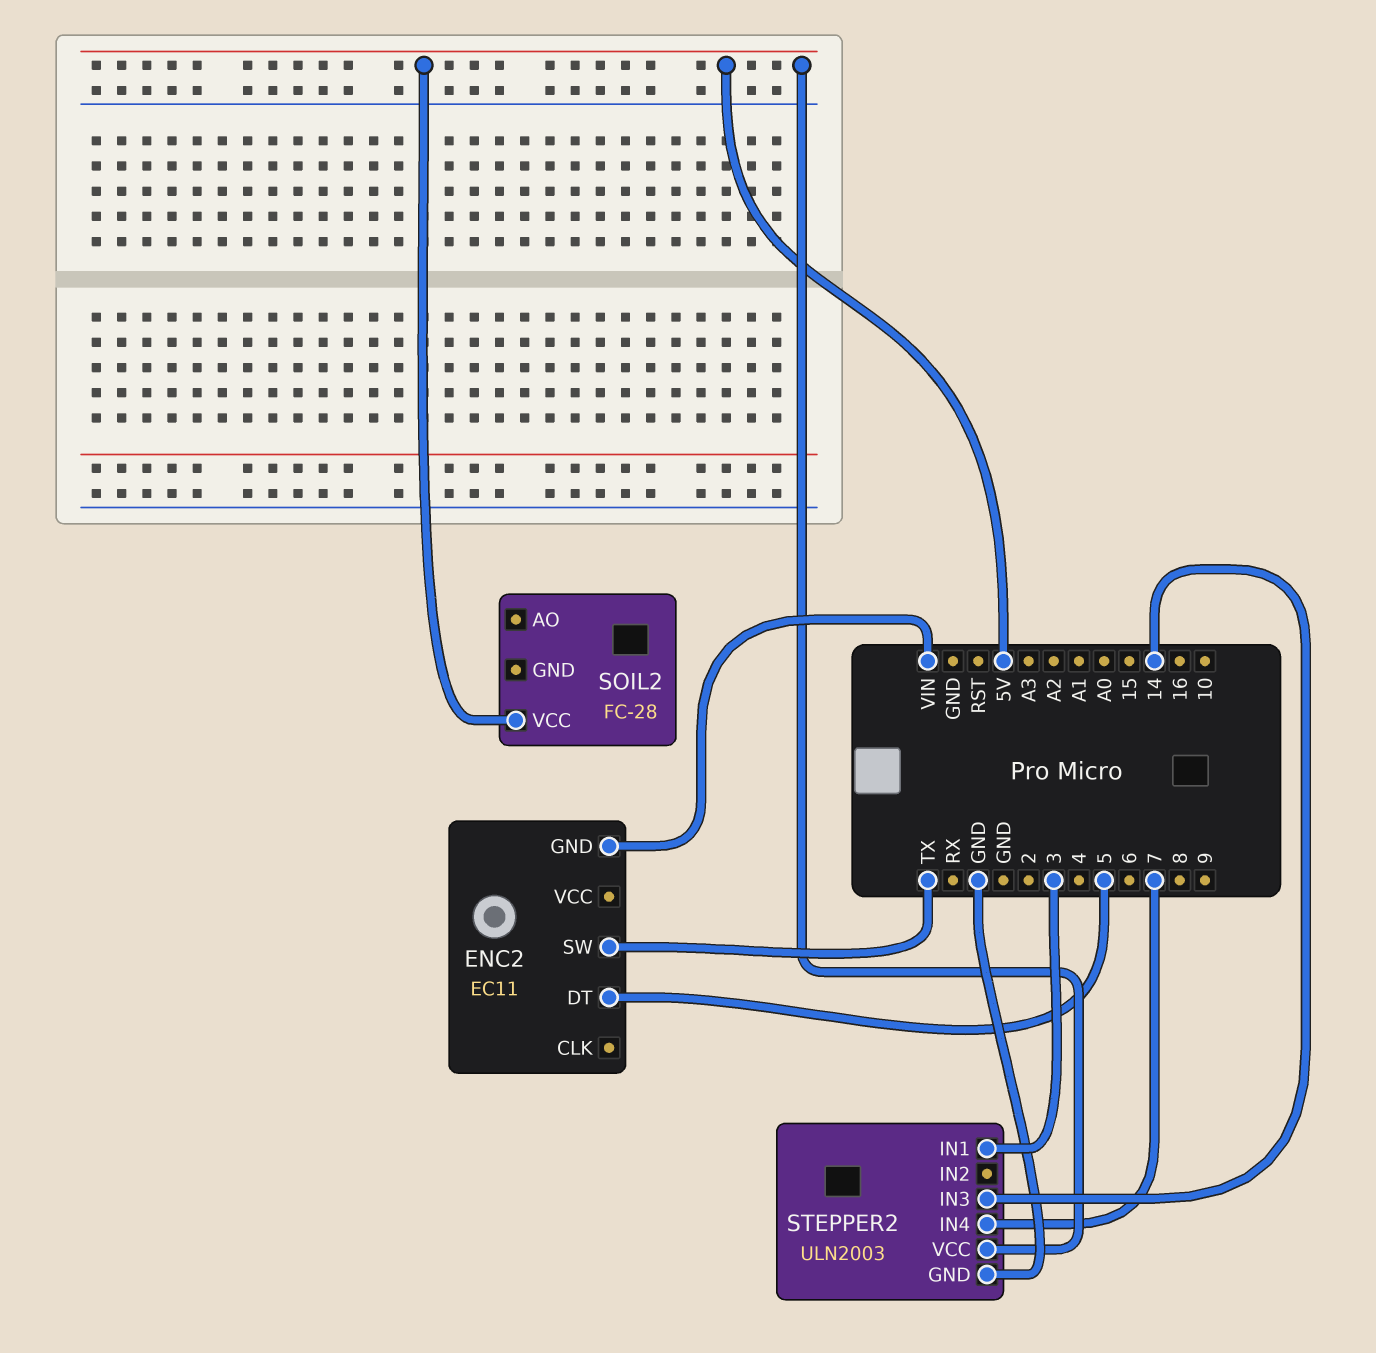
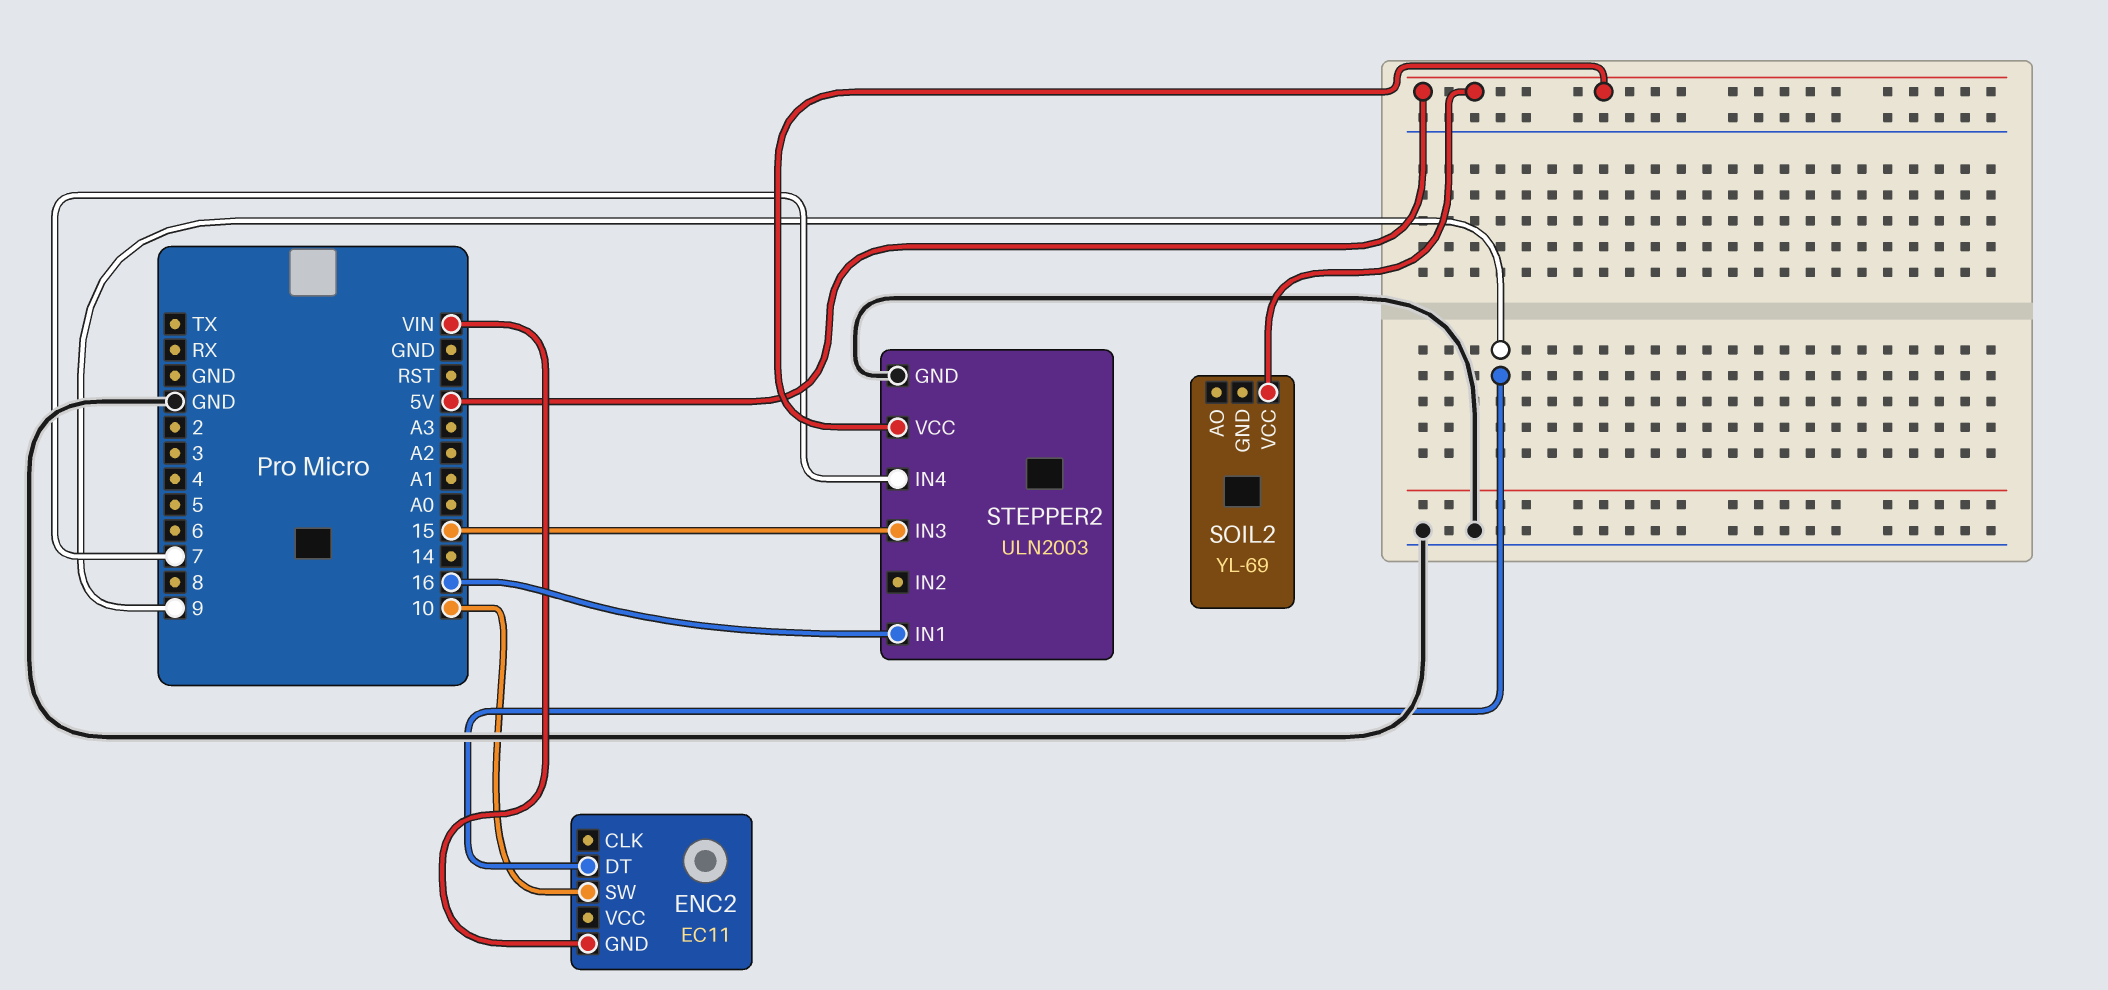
ENC2 pin DT: 5 -> 9
ENC2 pin SW: TX -> 10
SOIL2: FC-28 -> YL-69
STEPPER2 pin IN1: 3 -> 16
STEPPER2 pin IN3: 14 -> 15

